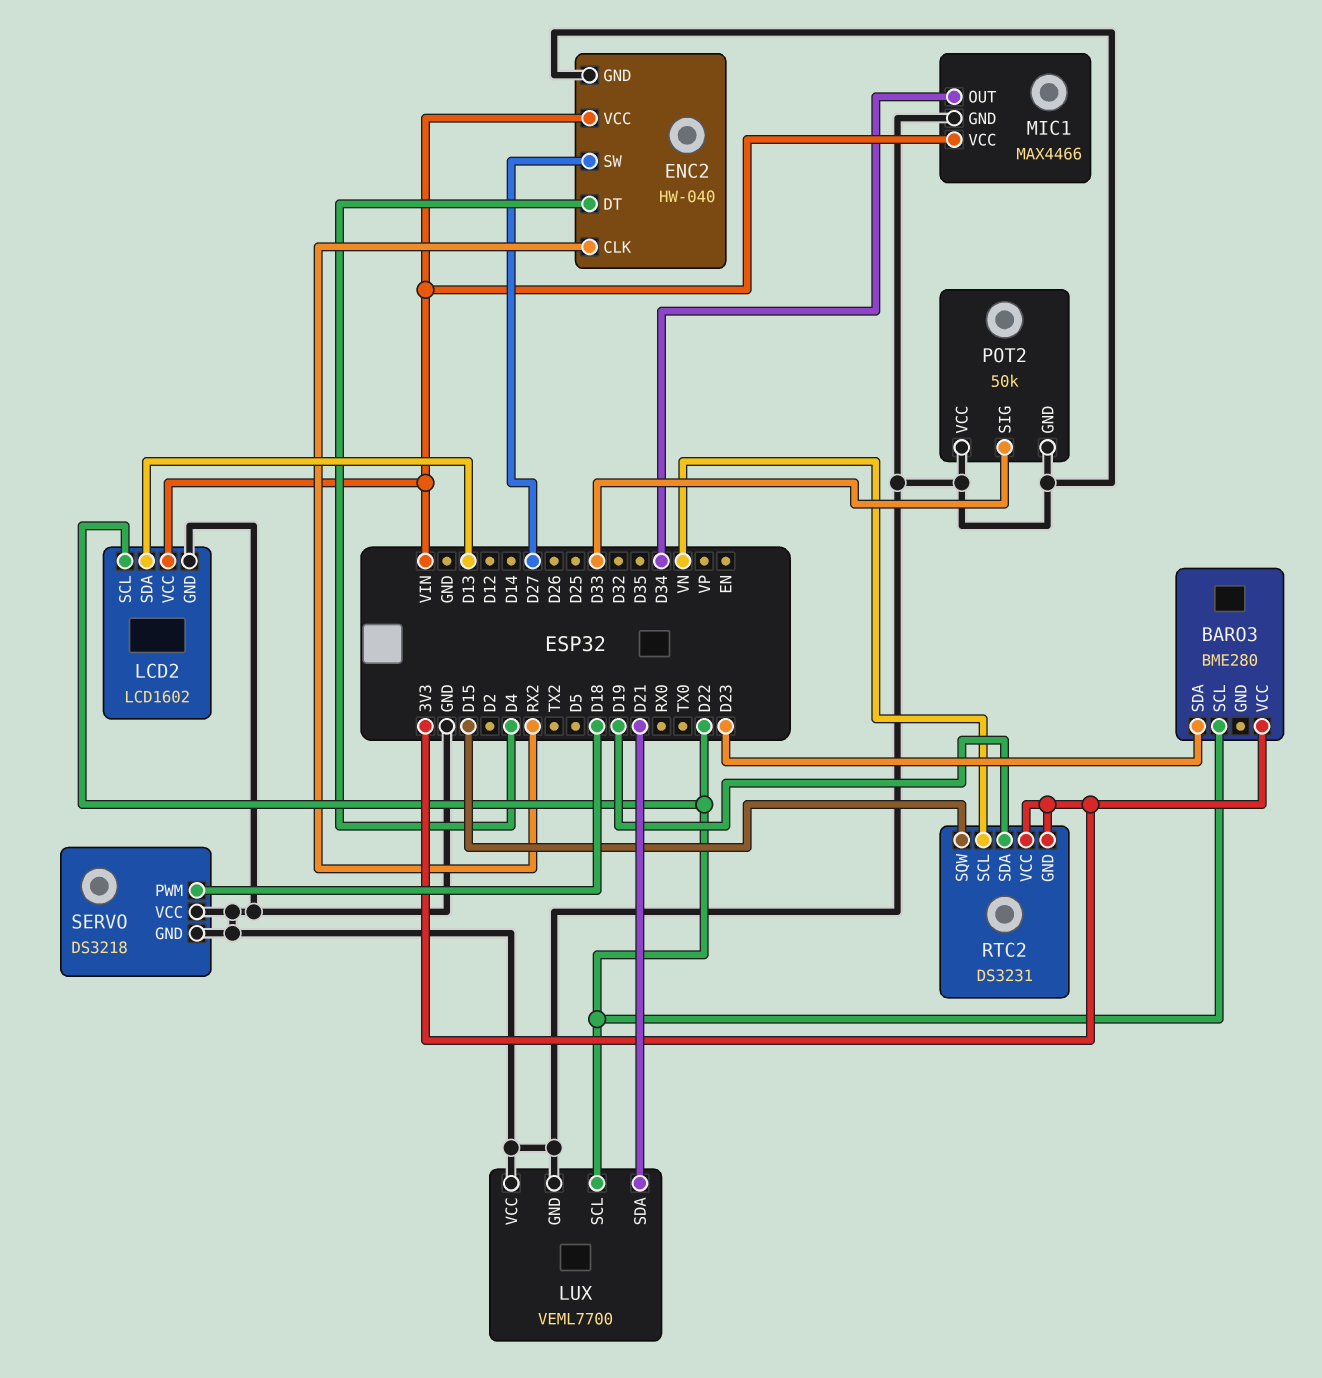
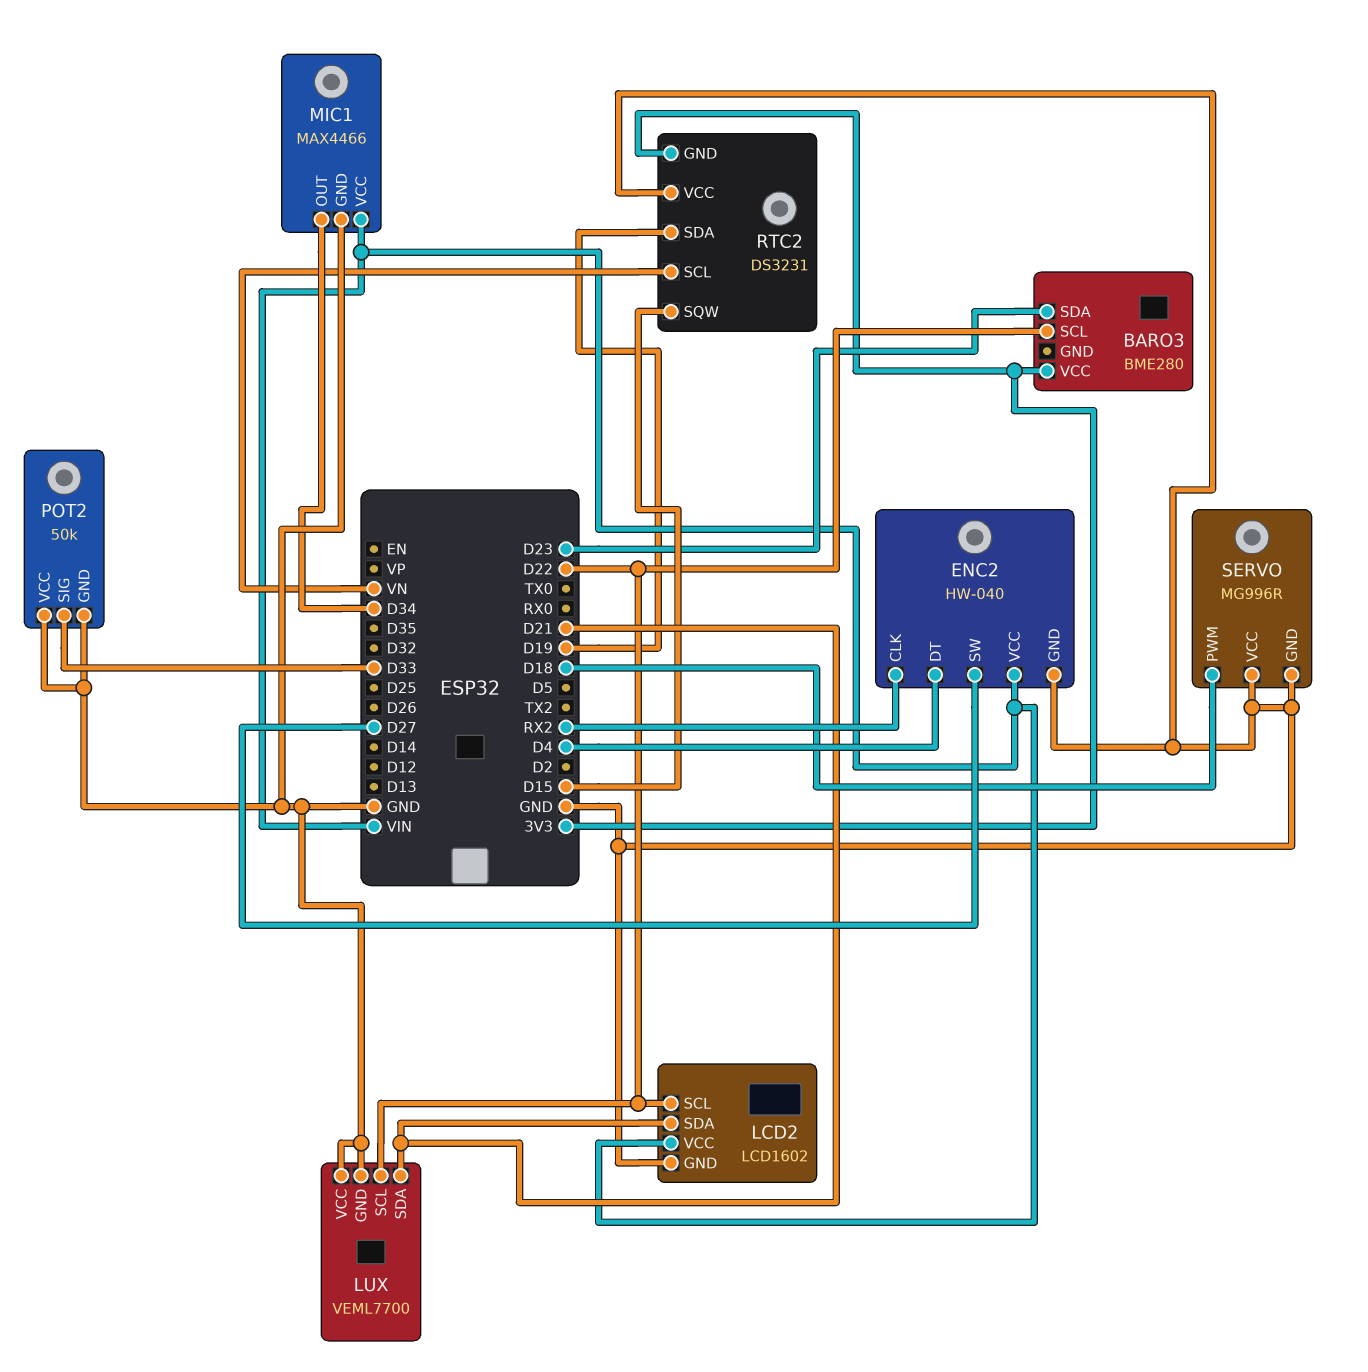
LCD2 pin SDA: D13 -> D21
RTC2 pin VCC: 3V3 -> GND
SERVO: DS3218 -> MG996R

